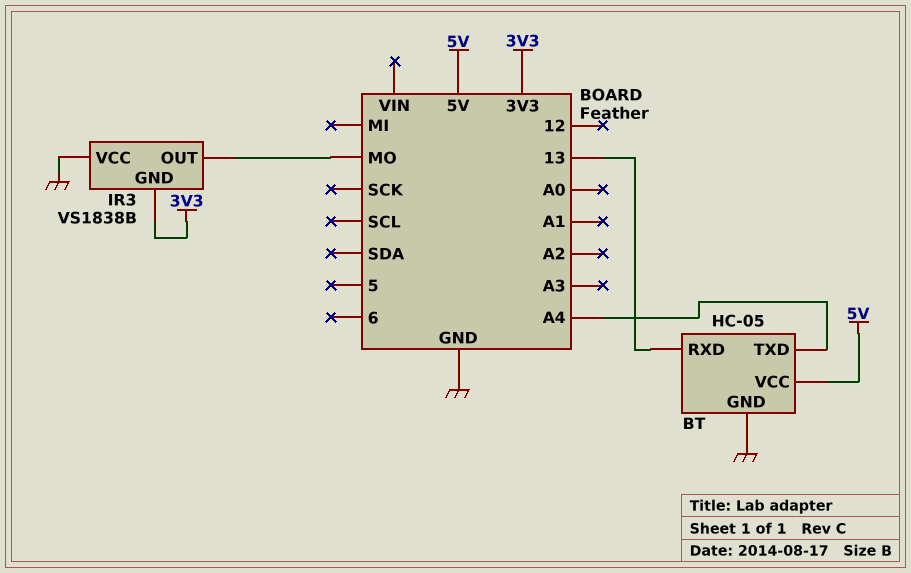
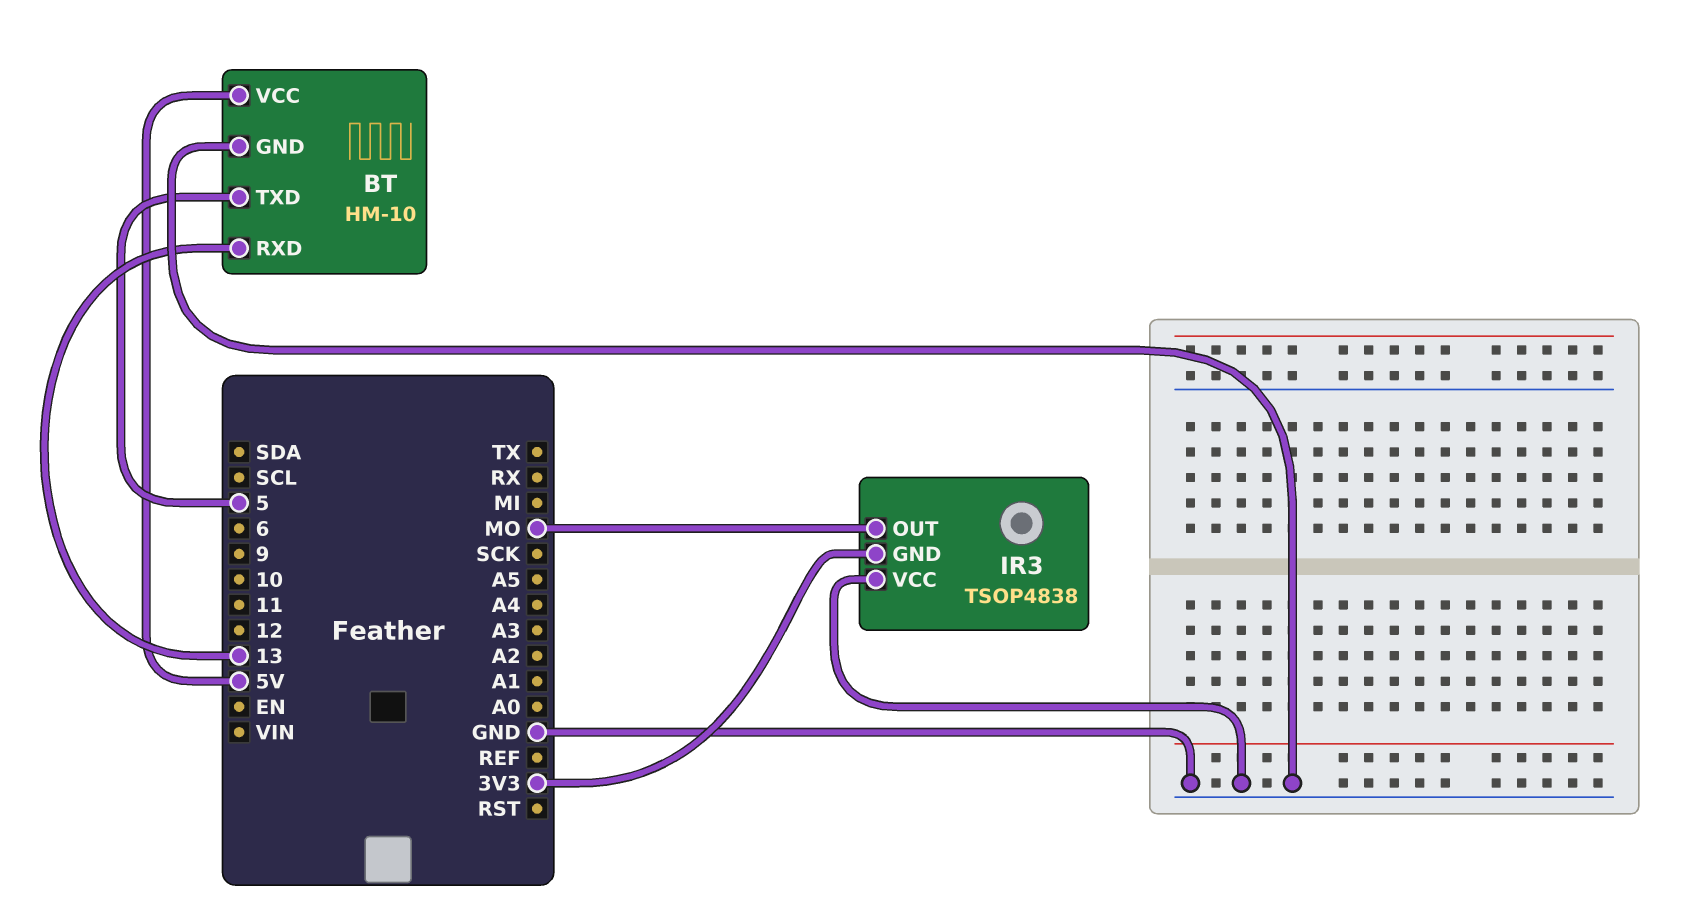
BT: HC-05 -> HM-10
BT pin TXD: A4 -> 5
IR3: VS1838B -> TSOP4838

